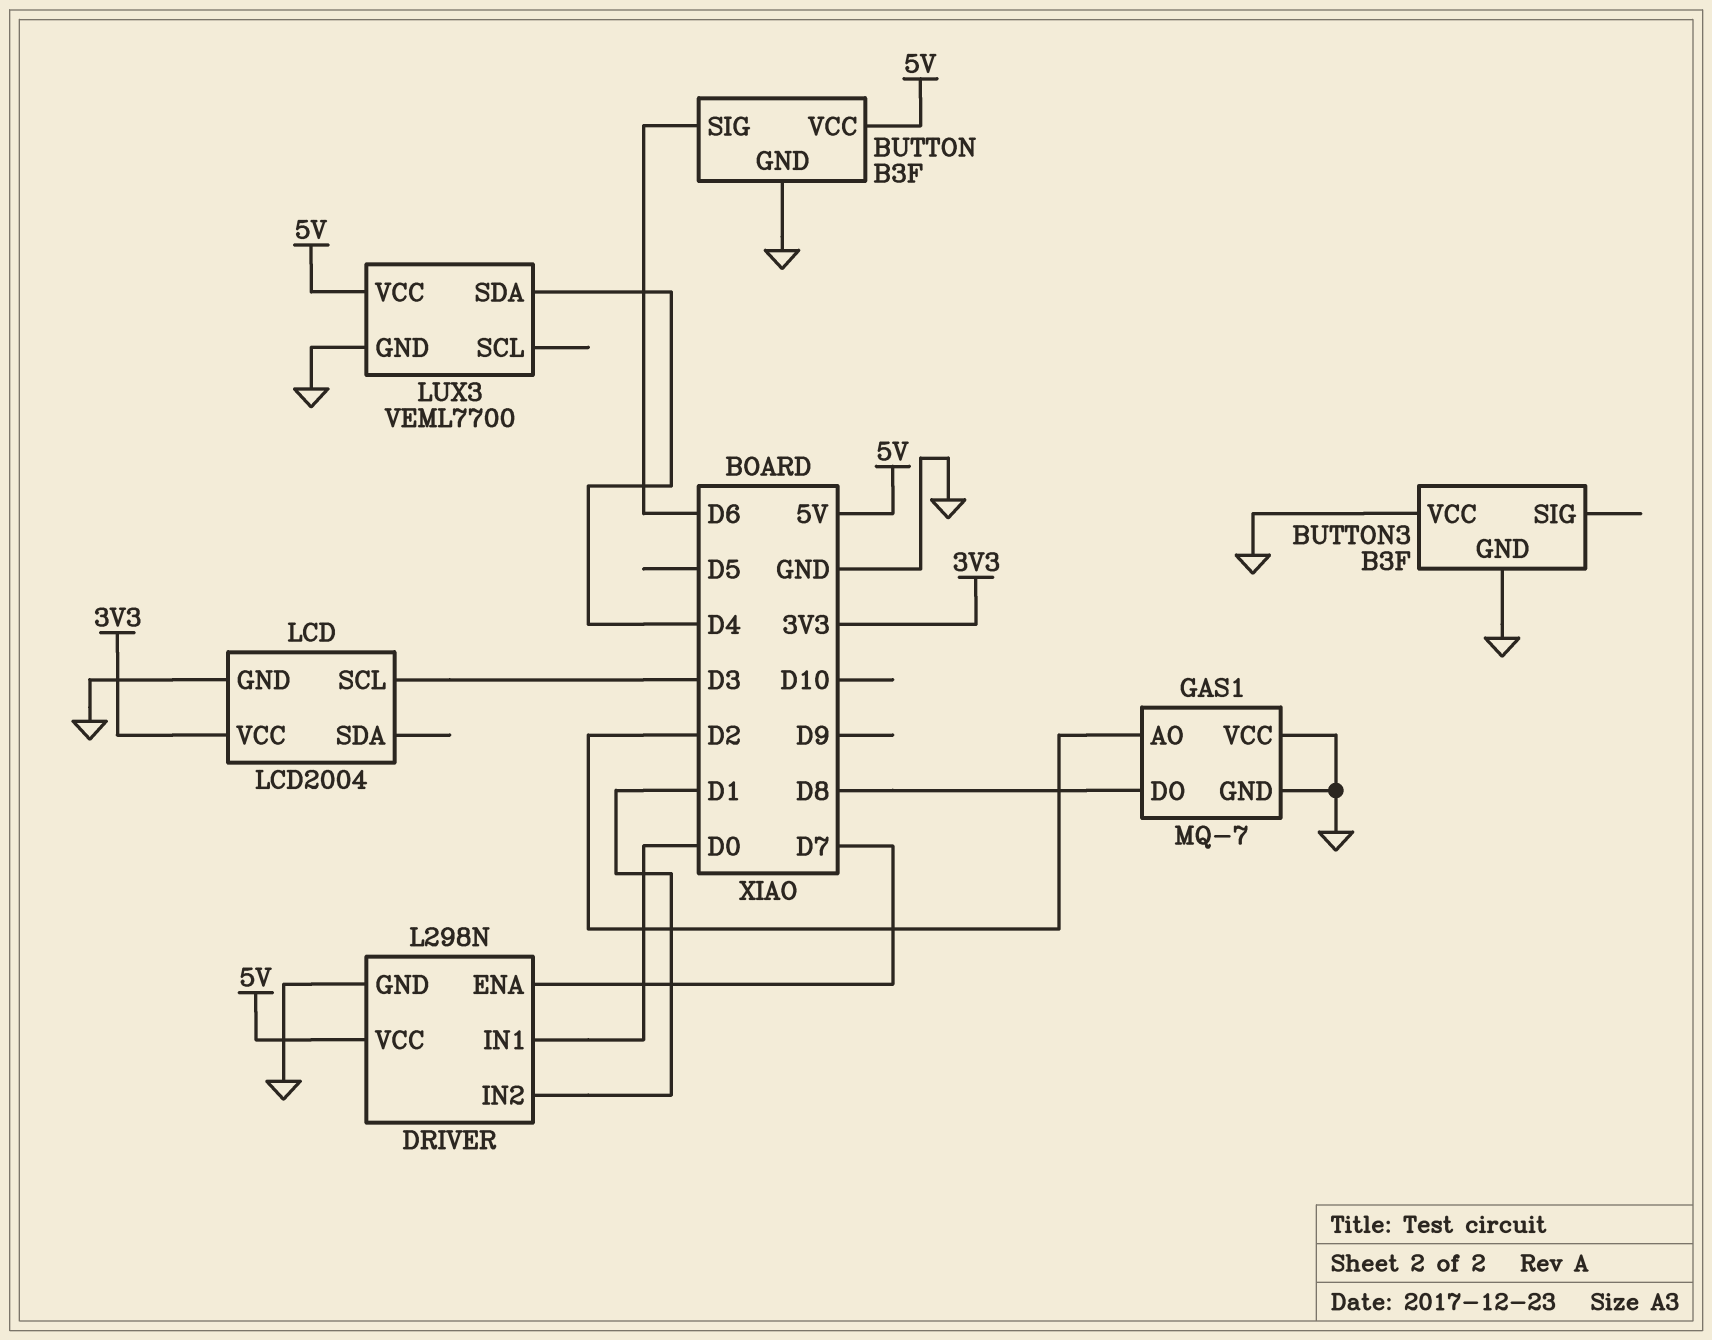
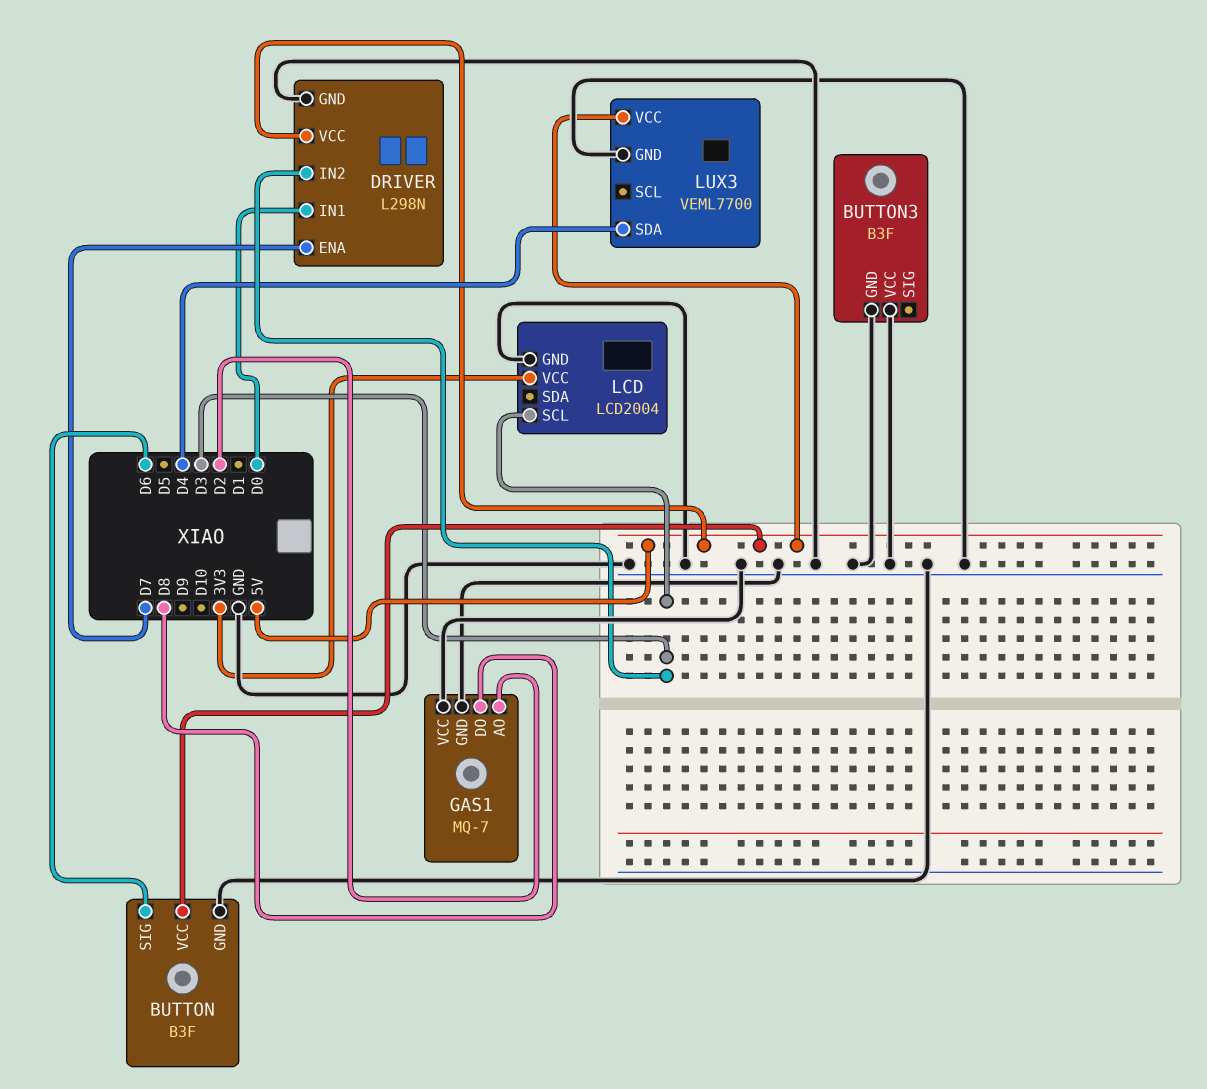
DRIVER pin IN2: D1 -> D3

